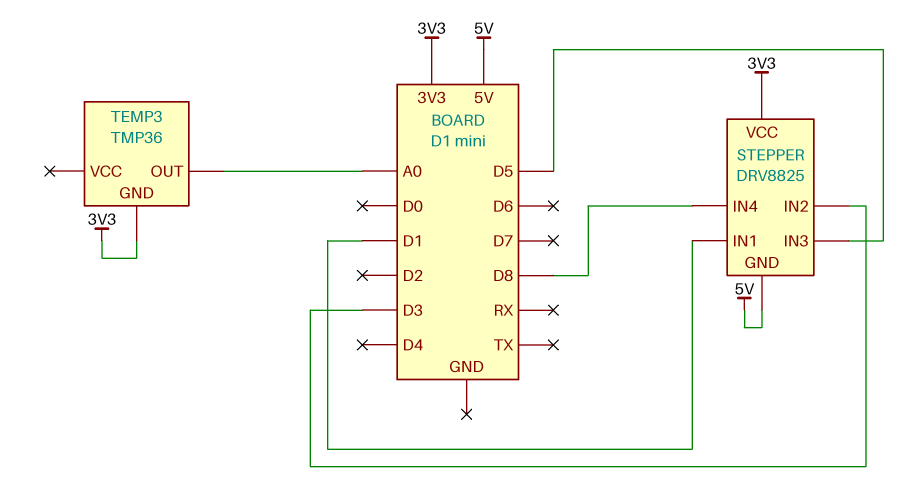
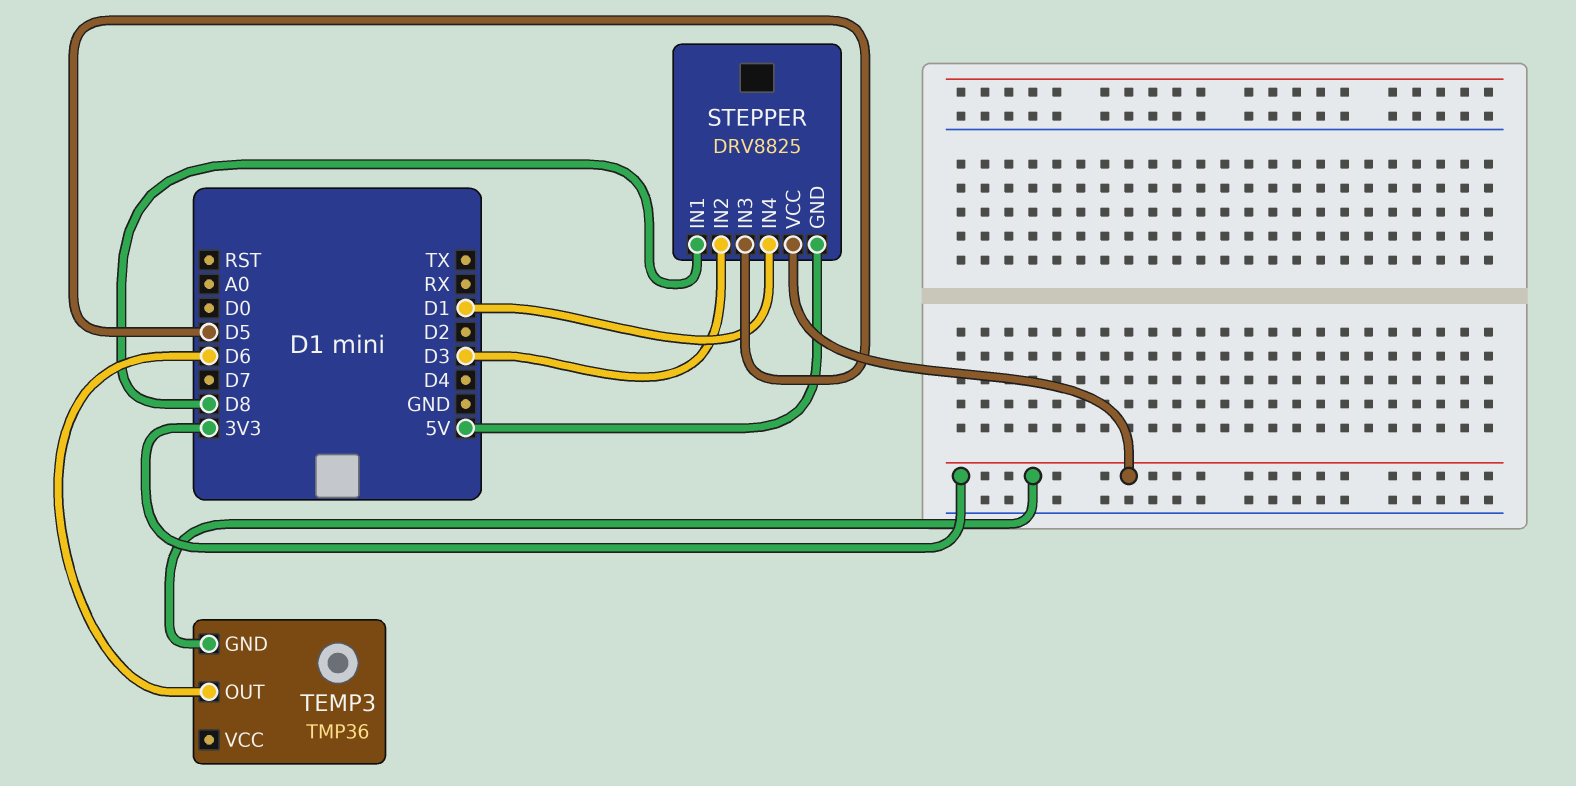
STEPPER pin IN1: D1 -> D8
STEPPER pin IN4: D8 -> D1
TEMP3 pin OUT: A0 -> D6

